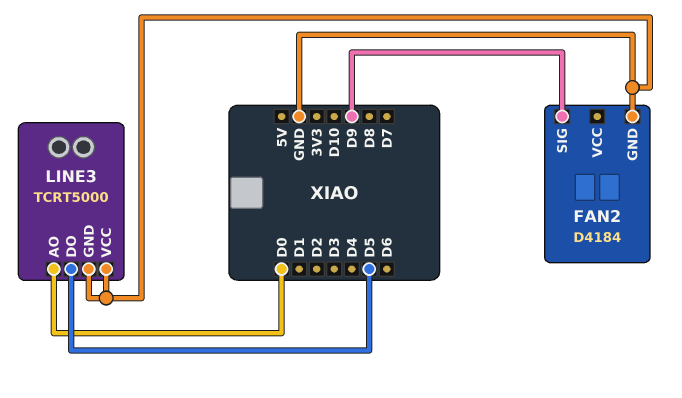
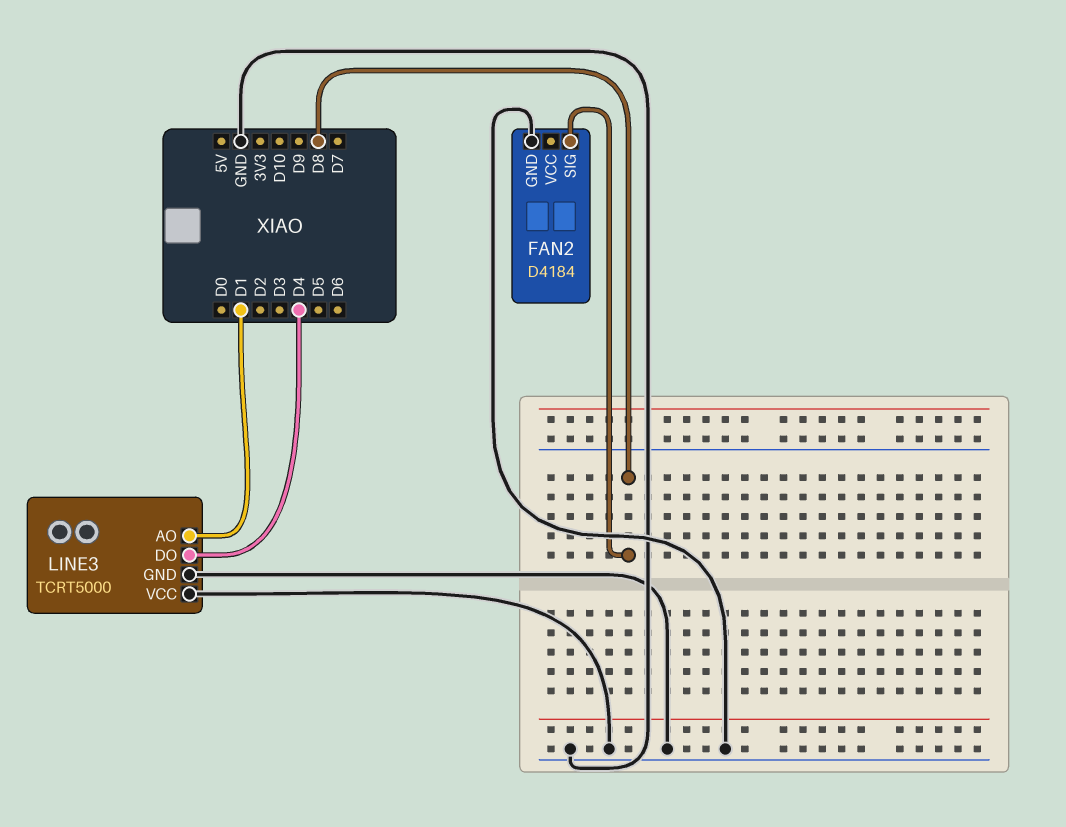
FAN2 pin SIG: D9 -> D8
LINE3 pin AO: D0 -> D1
LINE3 pin DO: D5 -> D4

